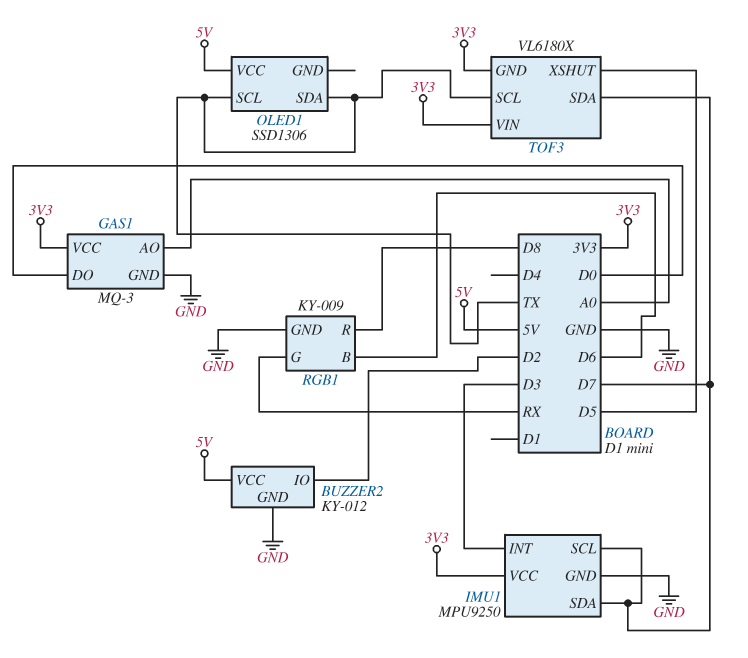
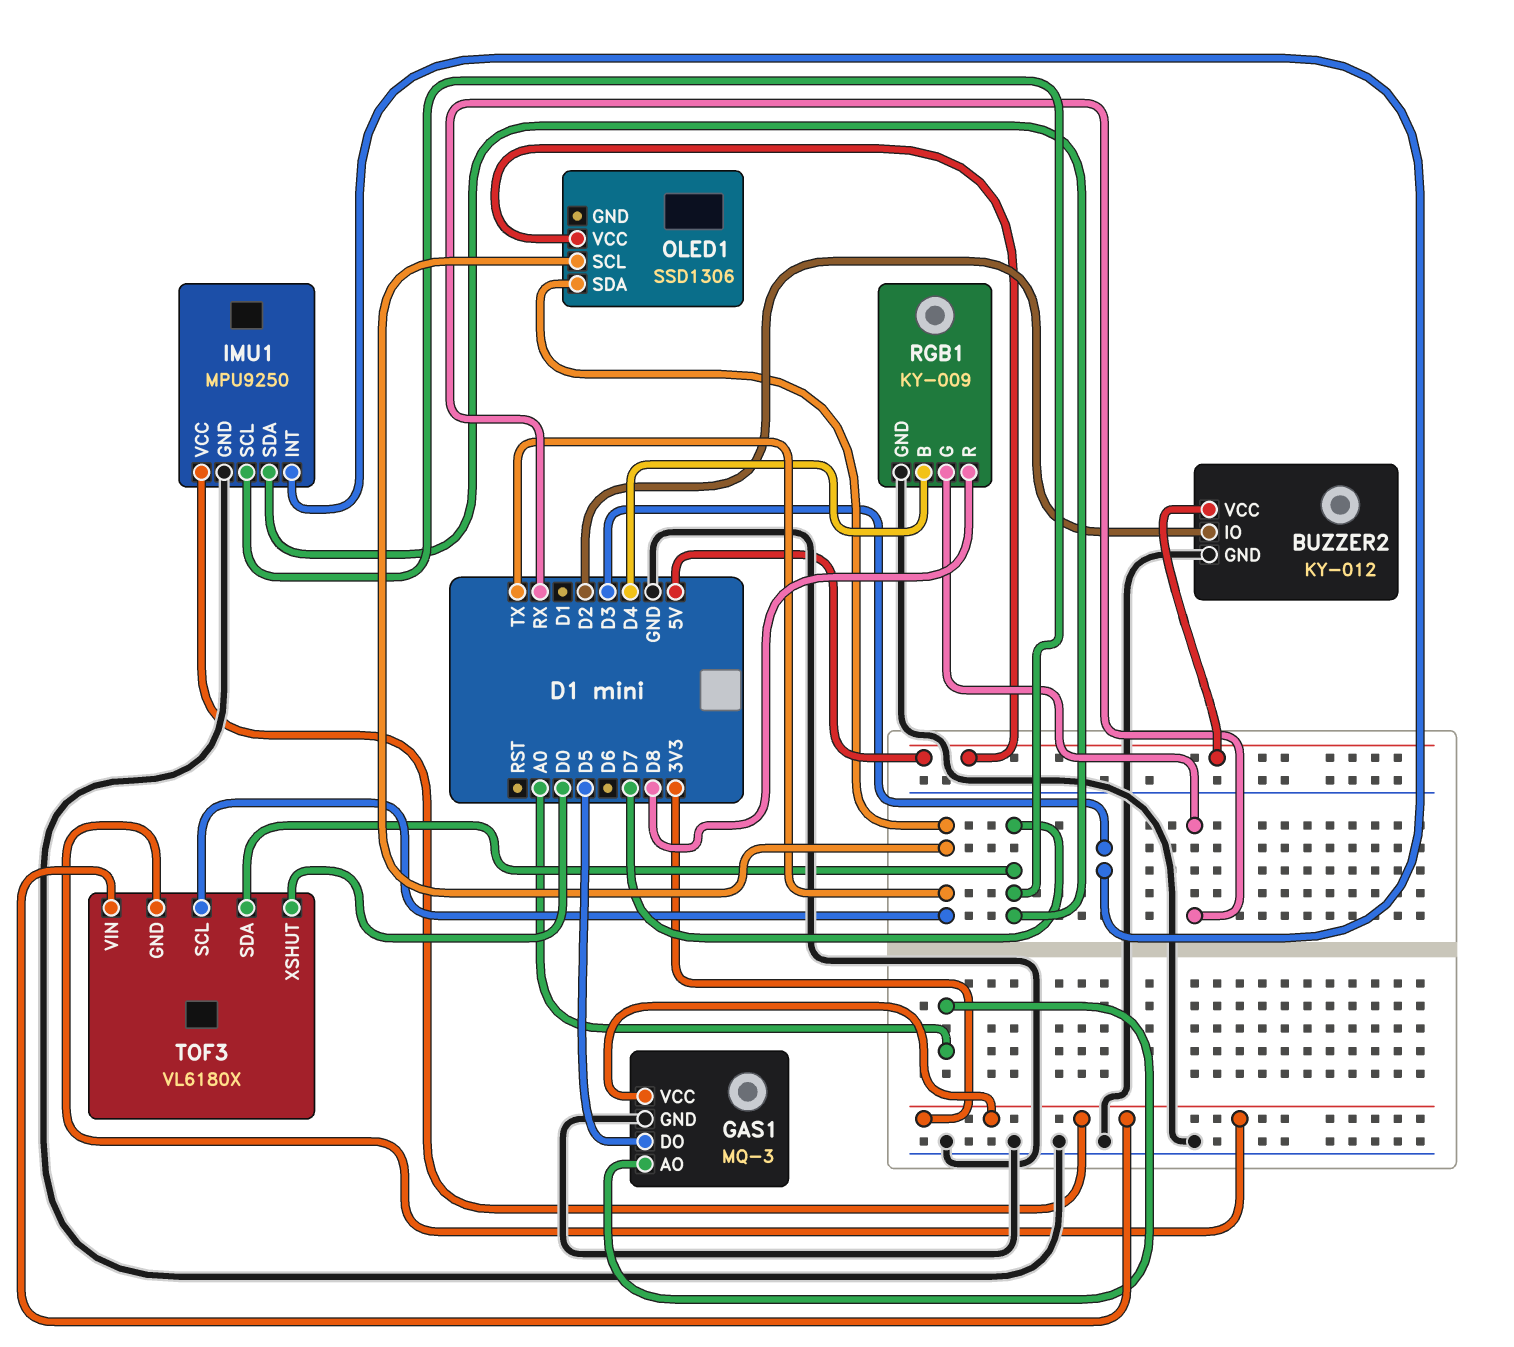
GAS1 pin DO: D0 -> D5
RGB1 pin B: D6 -> D4
TOF3 pin XSHUT: D5 -> D0

